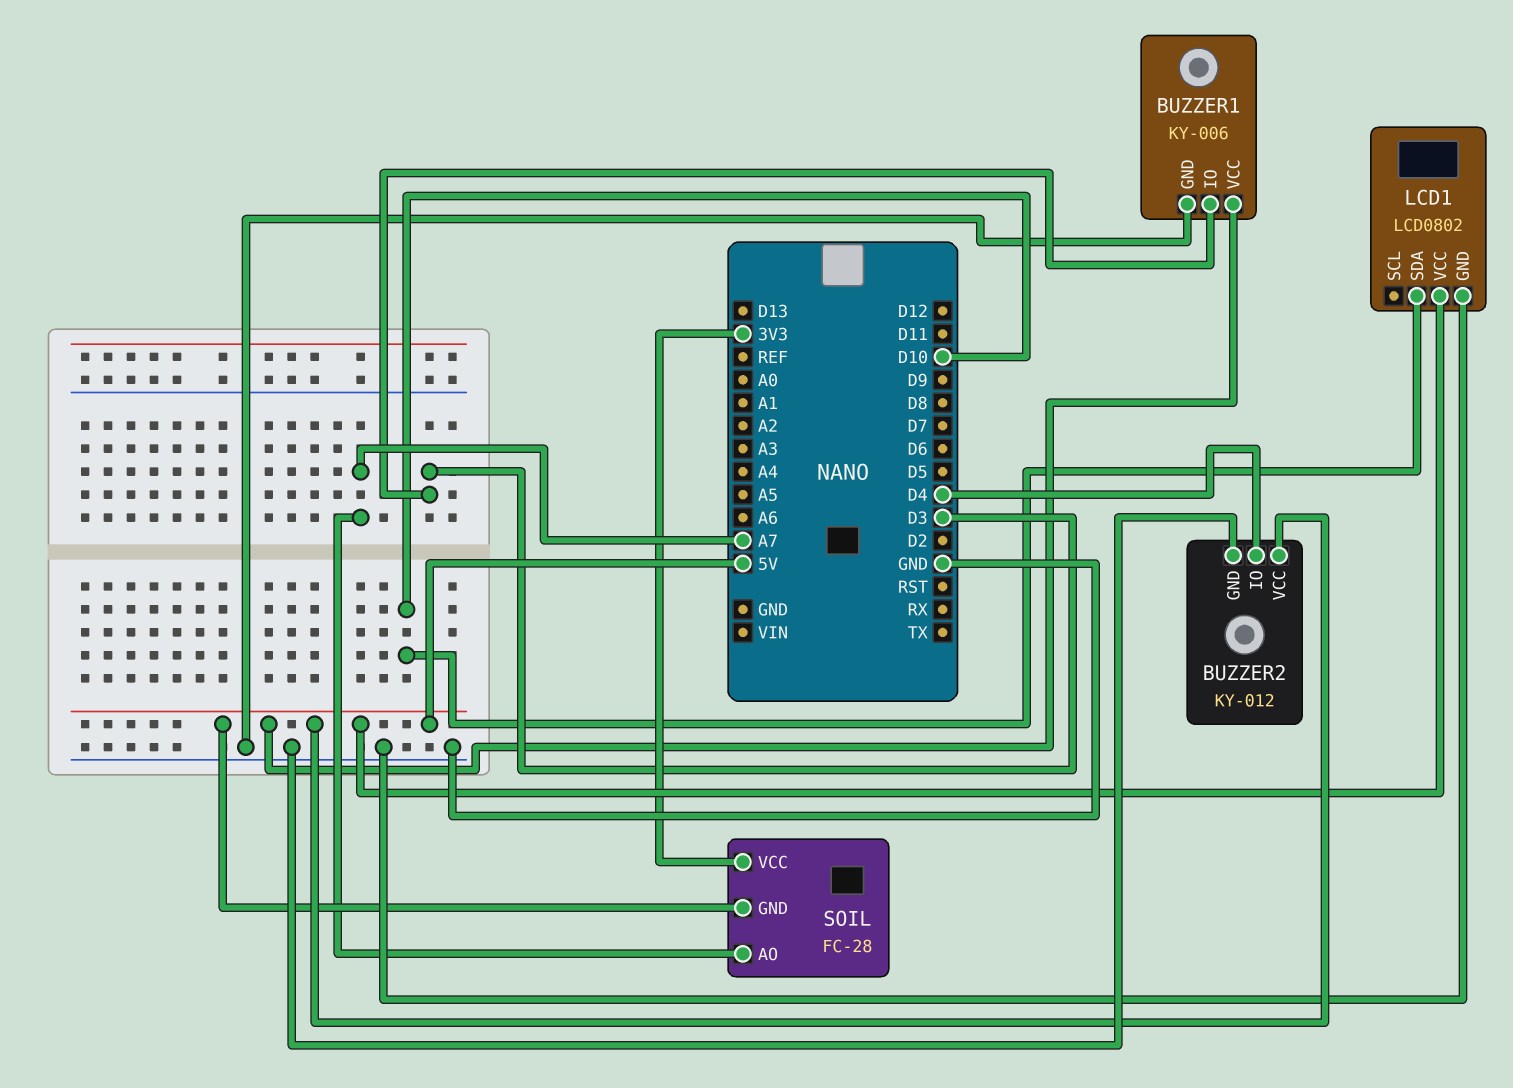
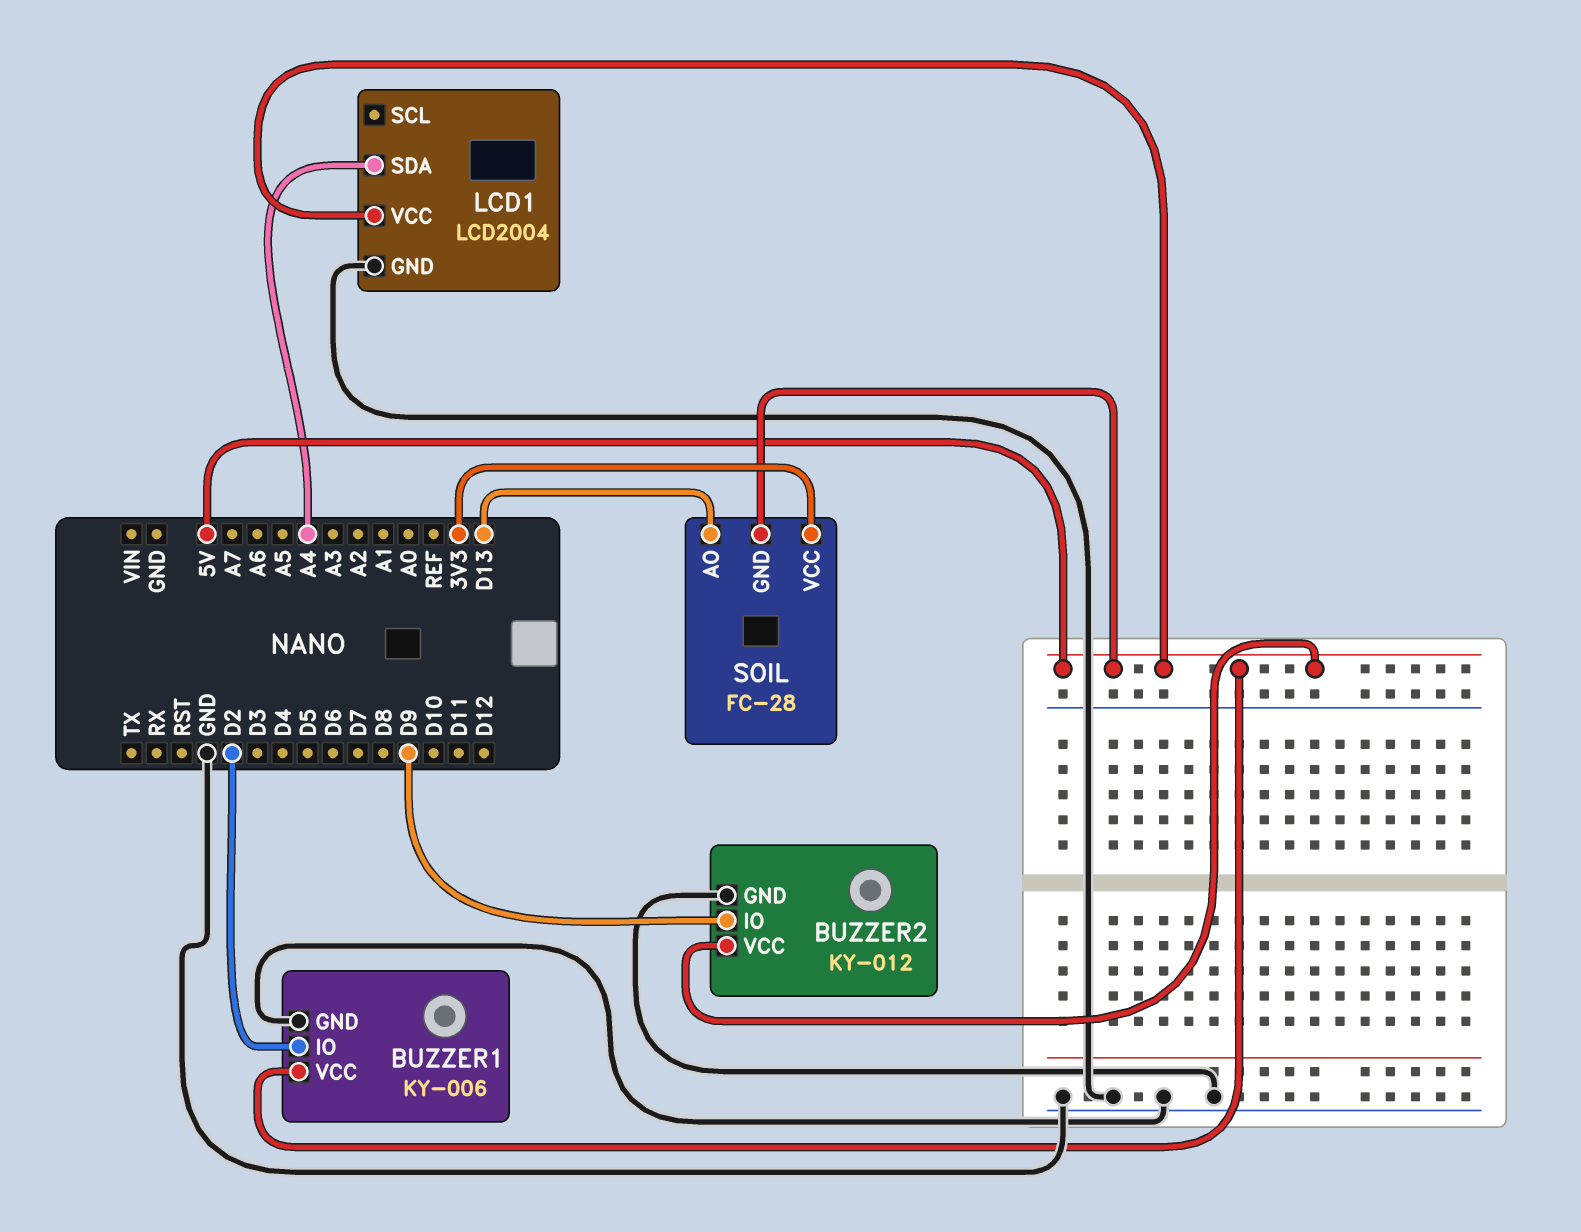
BUZZER1 pin IO: D3 -> D2
BUZZER2 pin IO: D4 -> D9
LCD1: LCD0802 -> LCD2004
LCD1 pin SDA: D10 -> A4
SOIL pin AO: A7 -> D13

